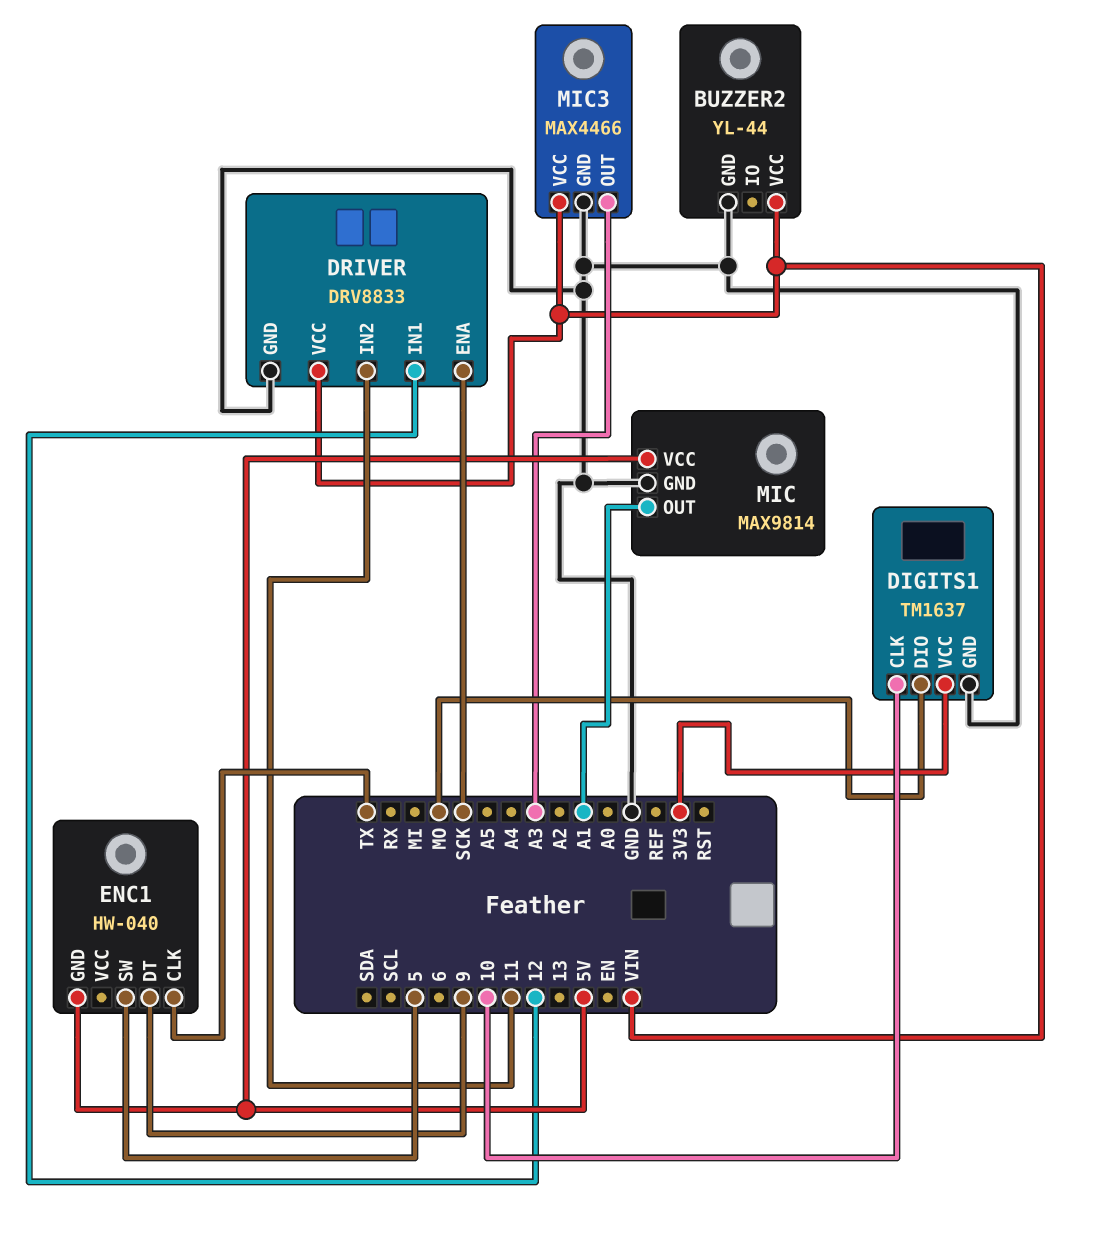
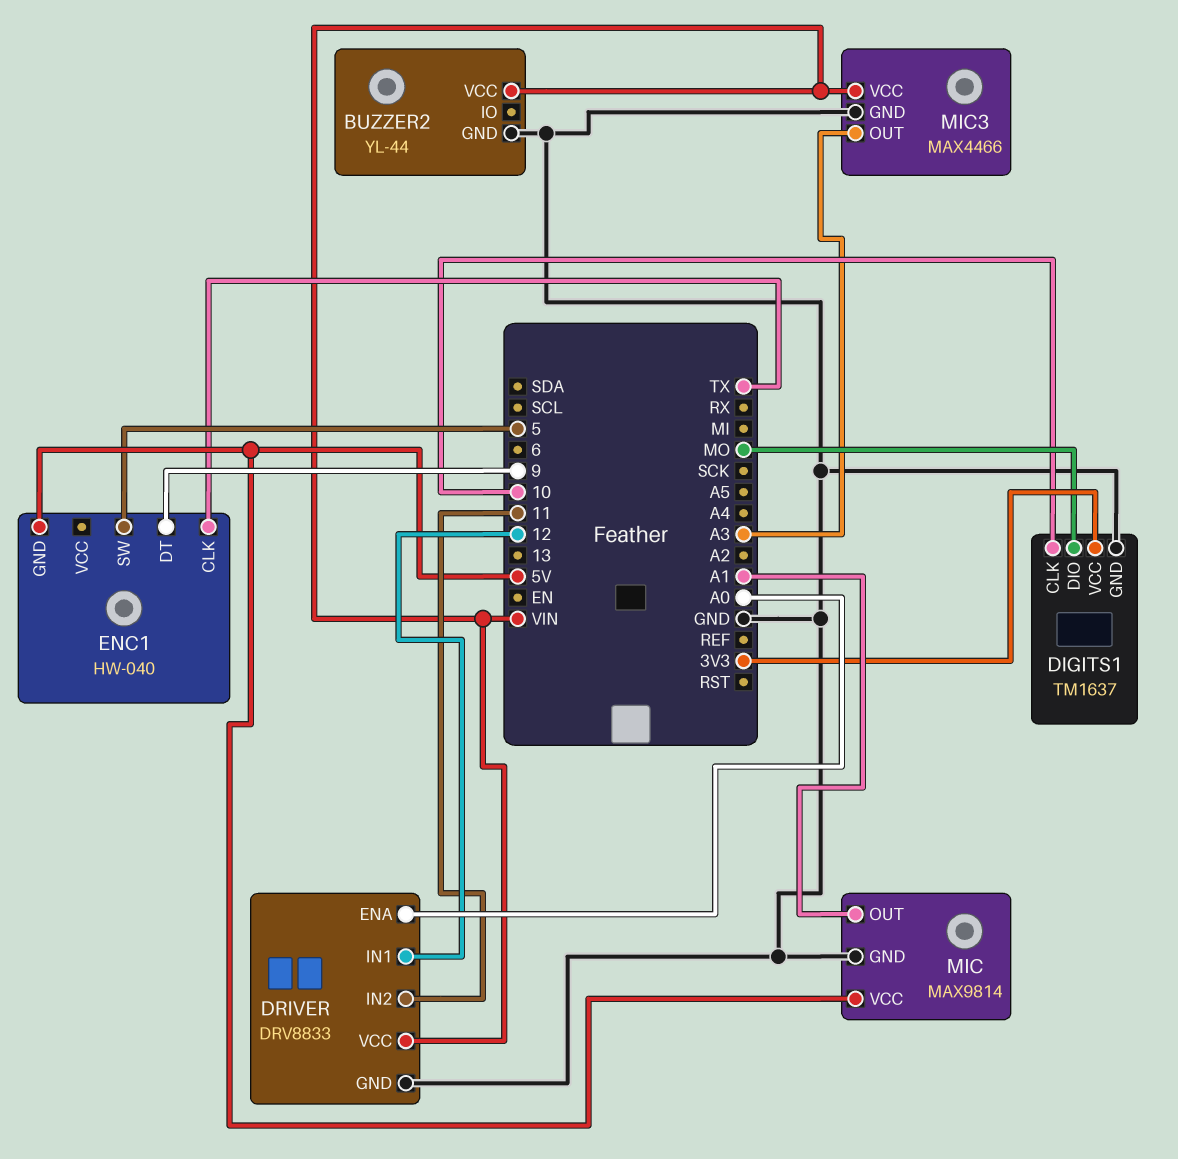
DRIVER pin ENA: SCK -> A0

